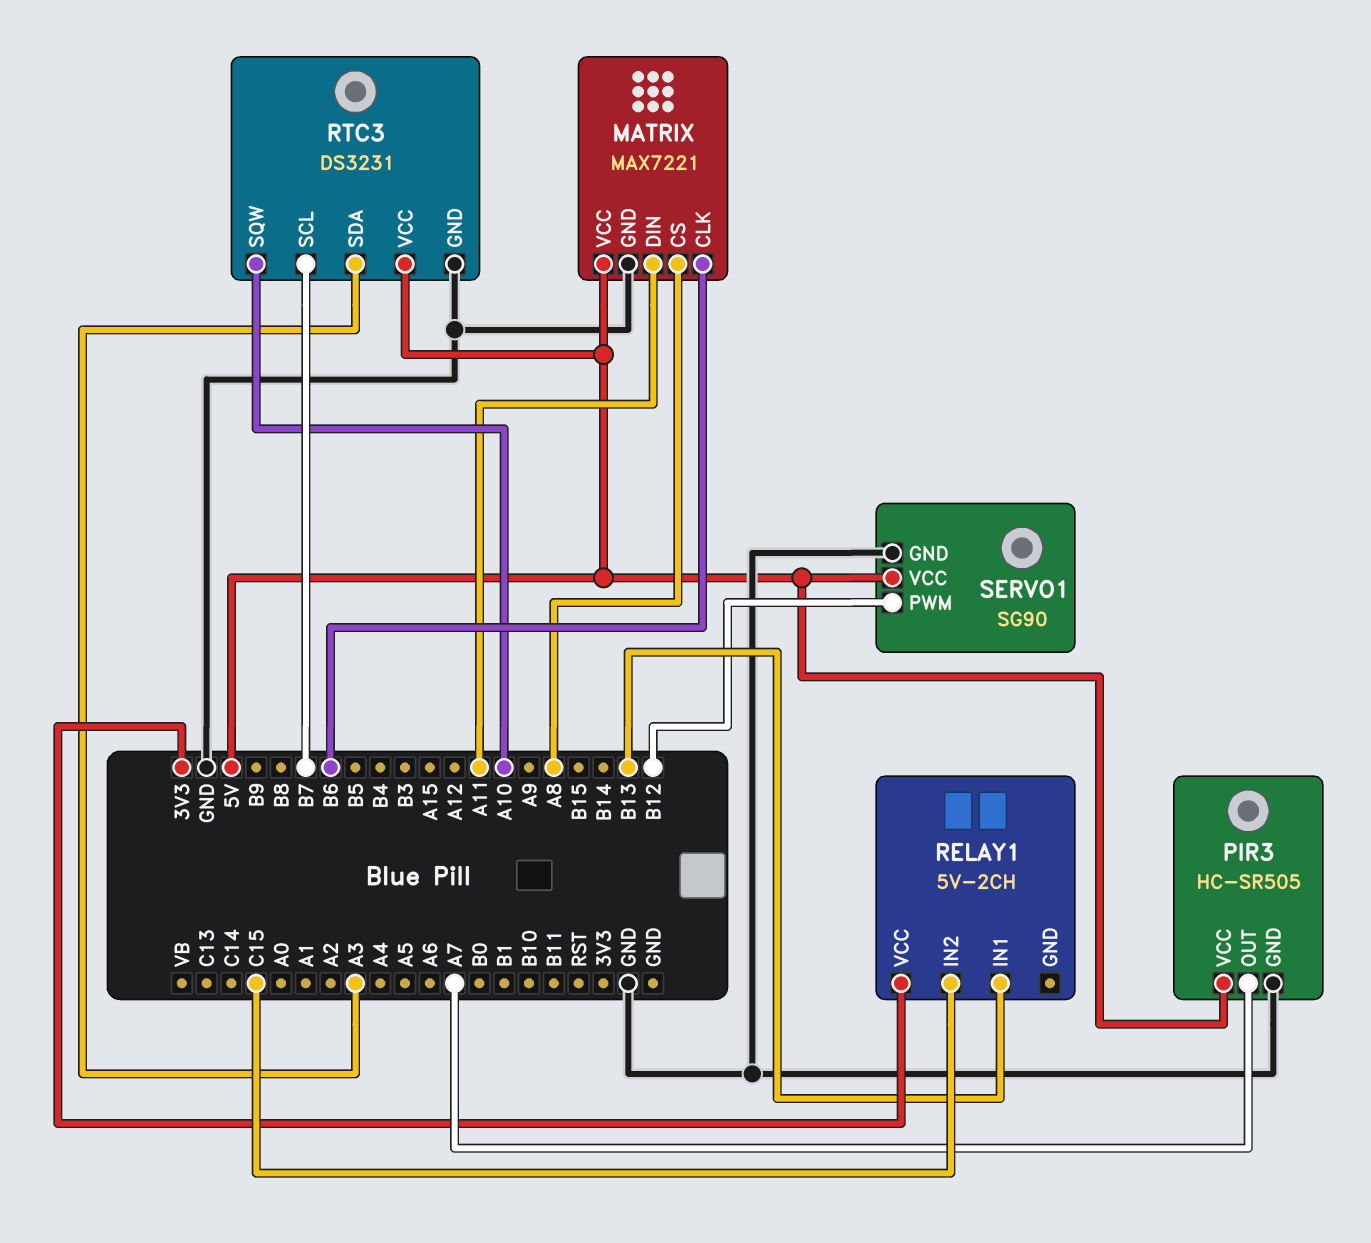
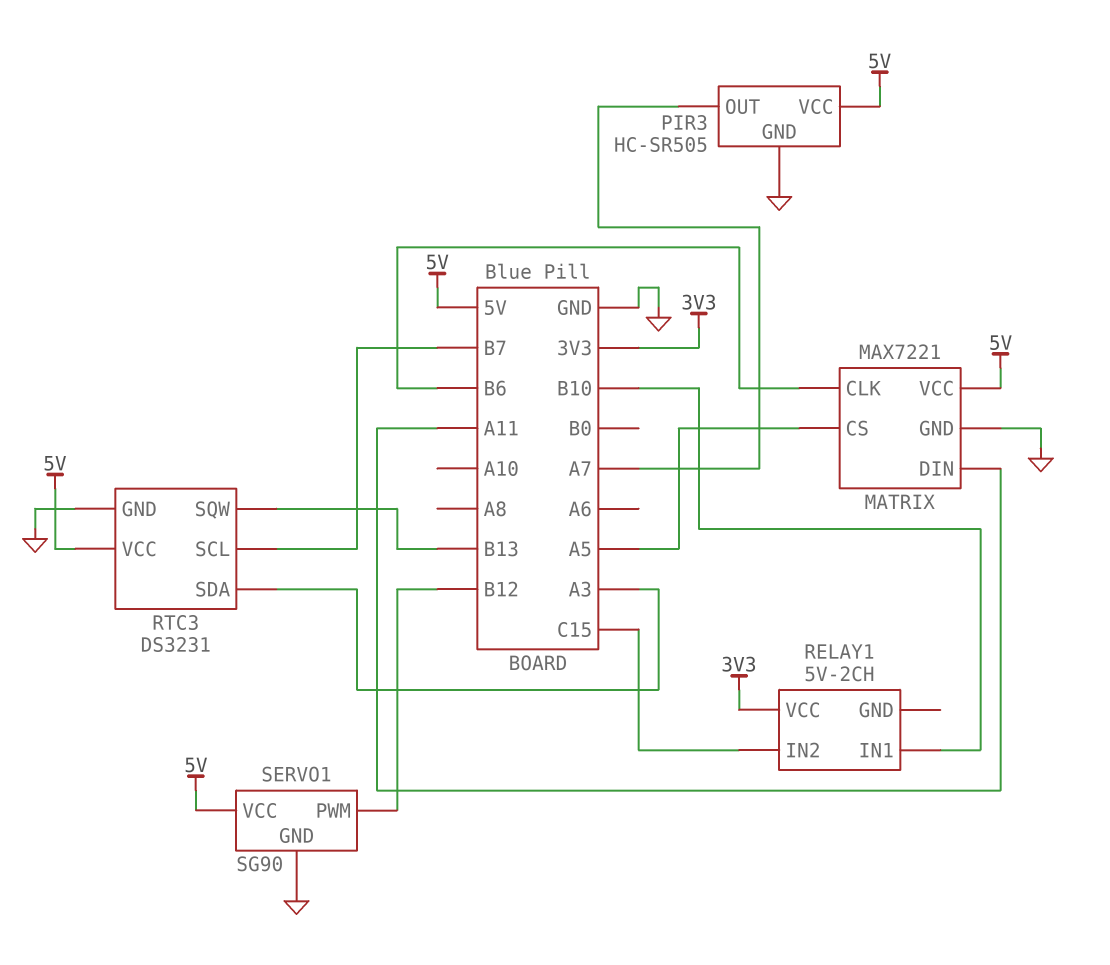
MATRIX pin CS: A8 -> A5
RELAY1 pin IN1: B13 -> B10
RTC3 pin SQW: A10 -> B13

